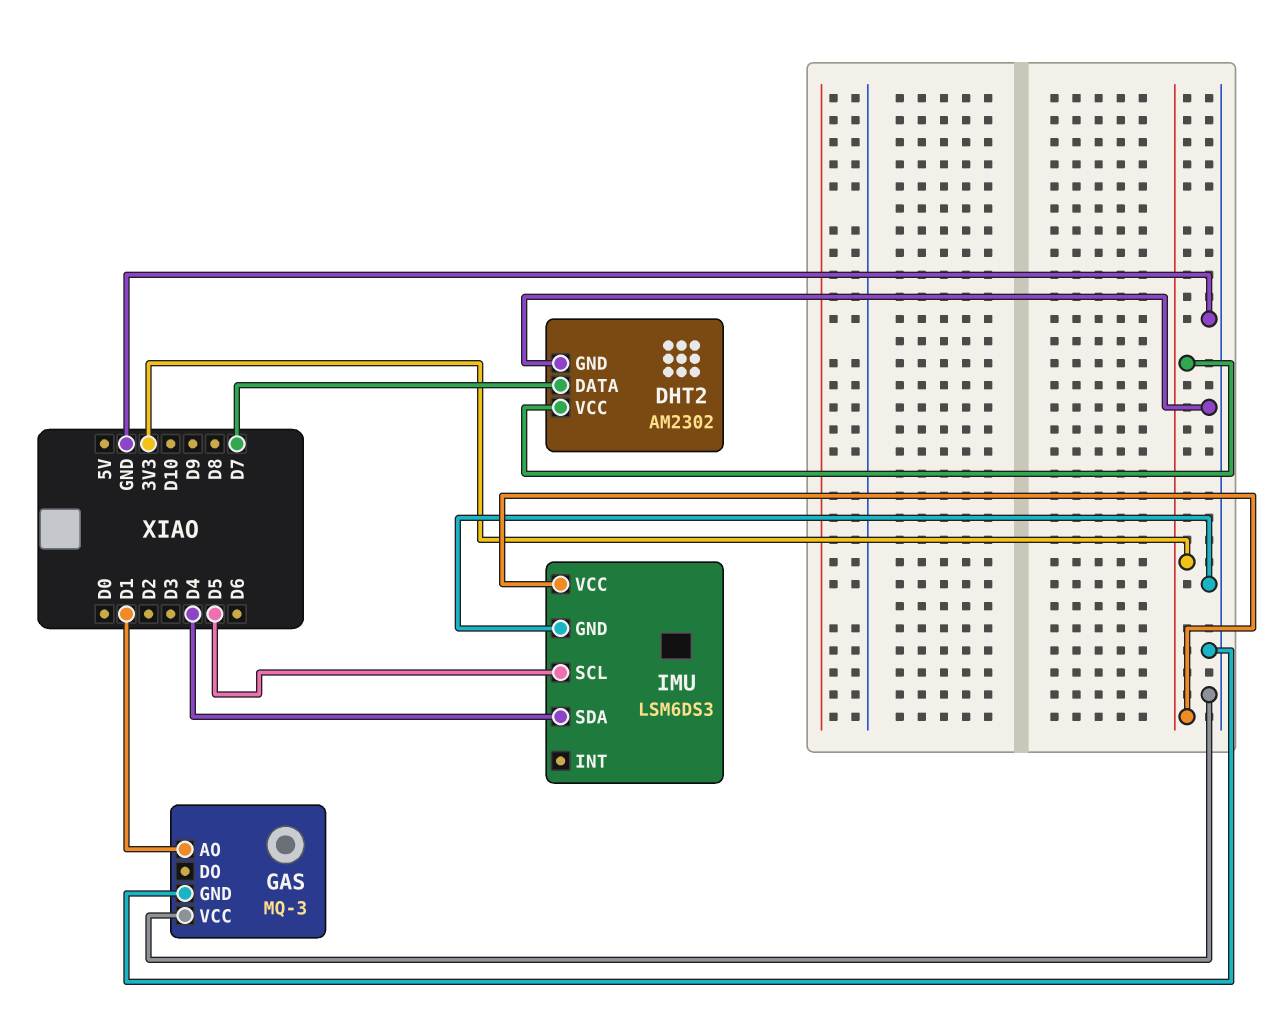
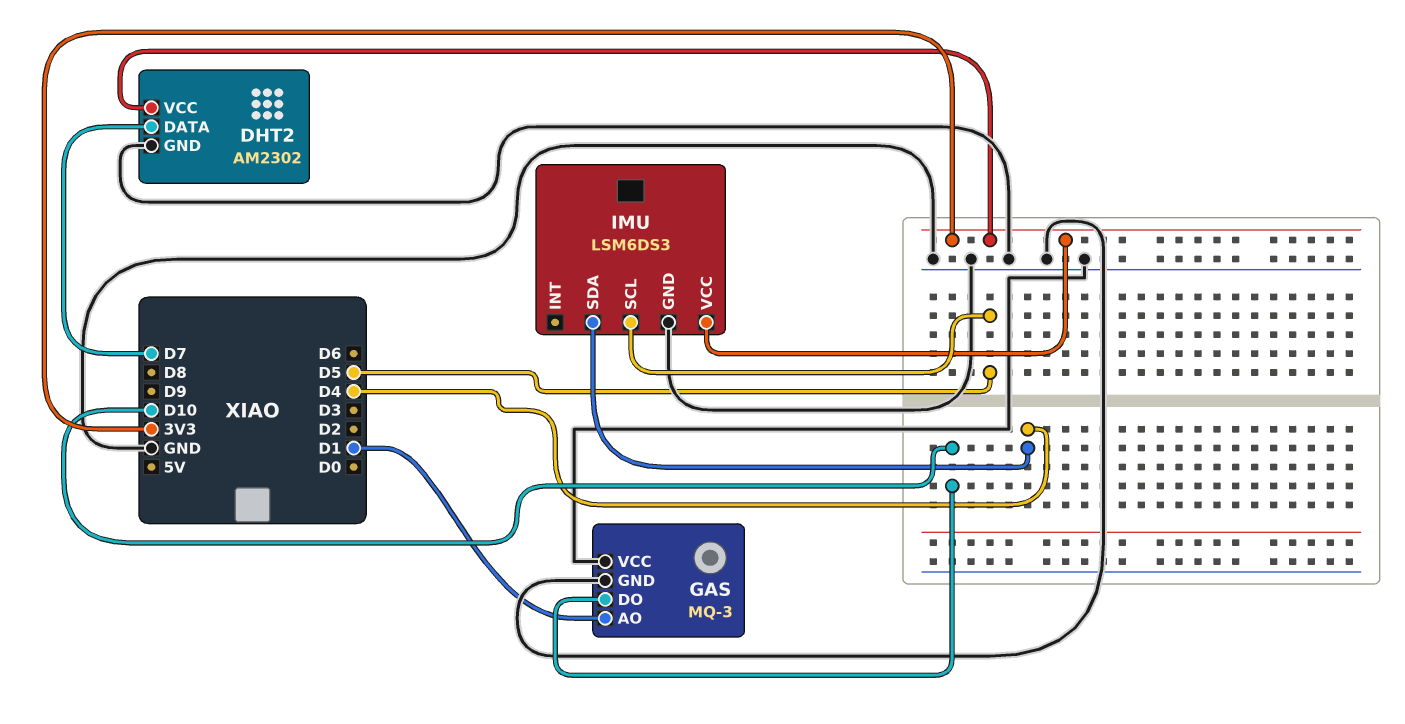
GAS pin DO: none -> D10

